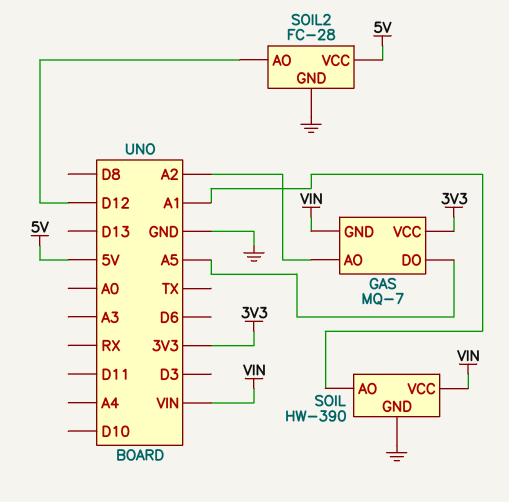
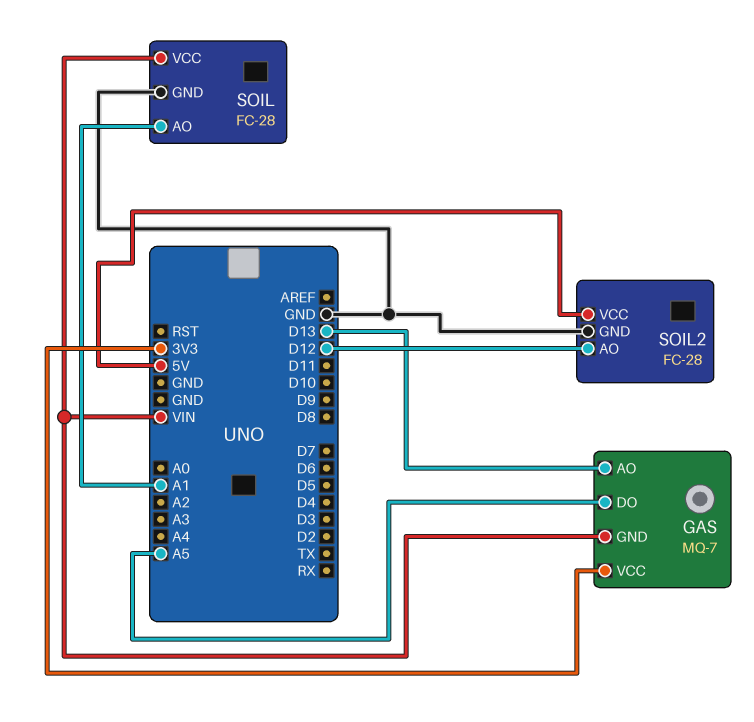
GAS pin AO: A2 -> D13
SOIL: HW-390 -> FC-28

